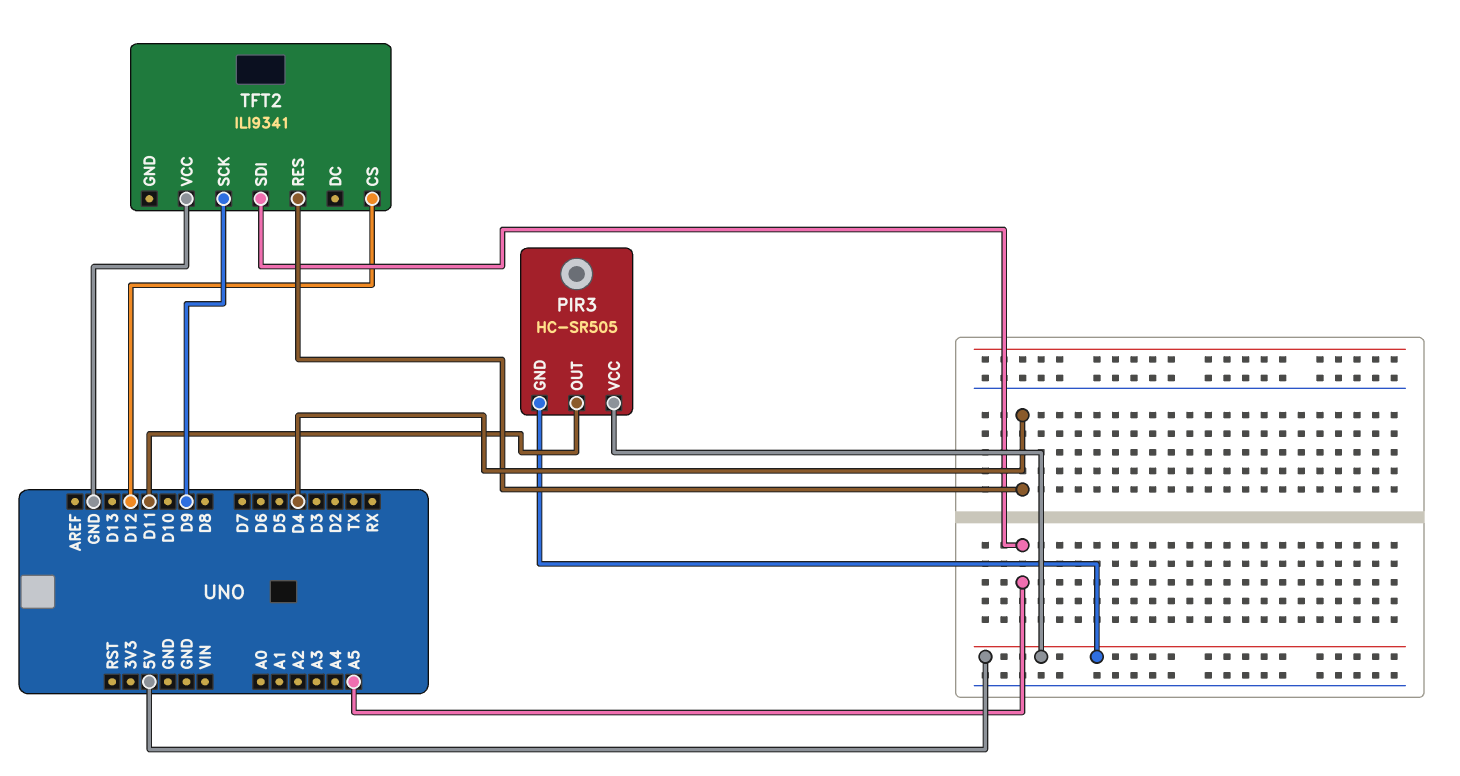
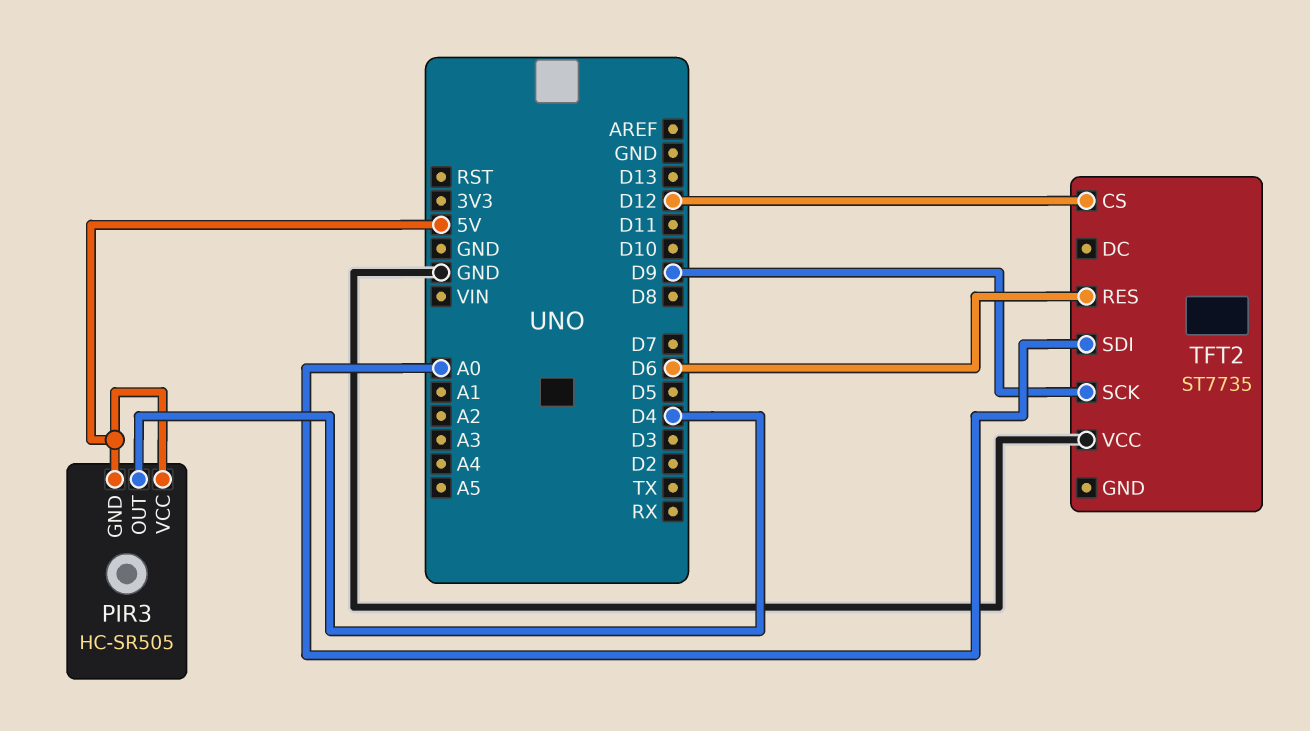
PIR3 pin OUT: D11 -> D4
TFT2: ILI9341 -> ST7735
TFT2 pin RES: D4 -> D6
TFT2 pin SDI: A5 -> A0

